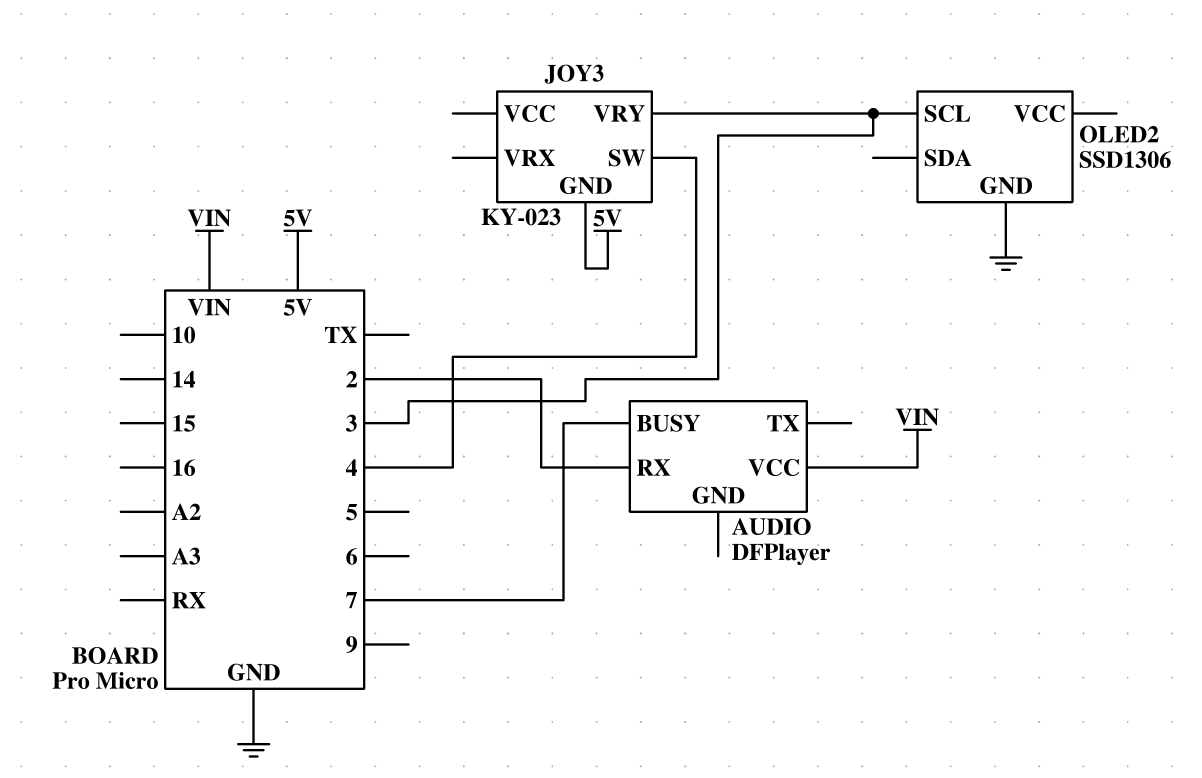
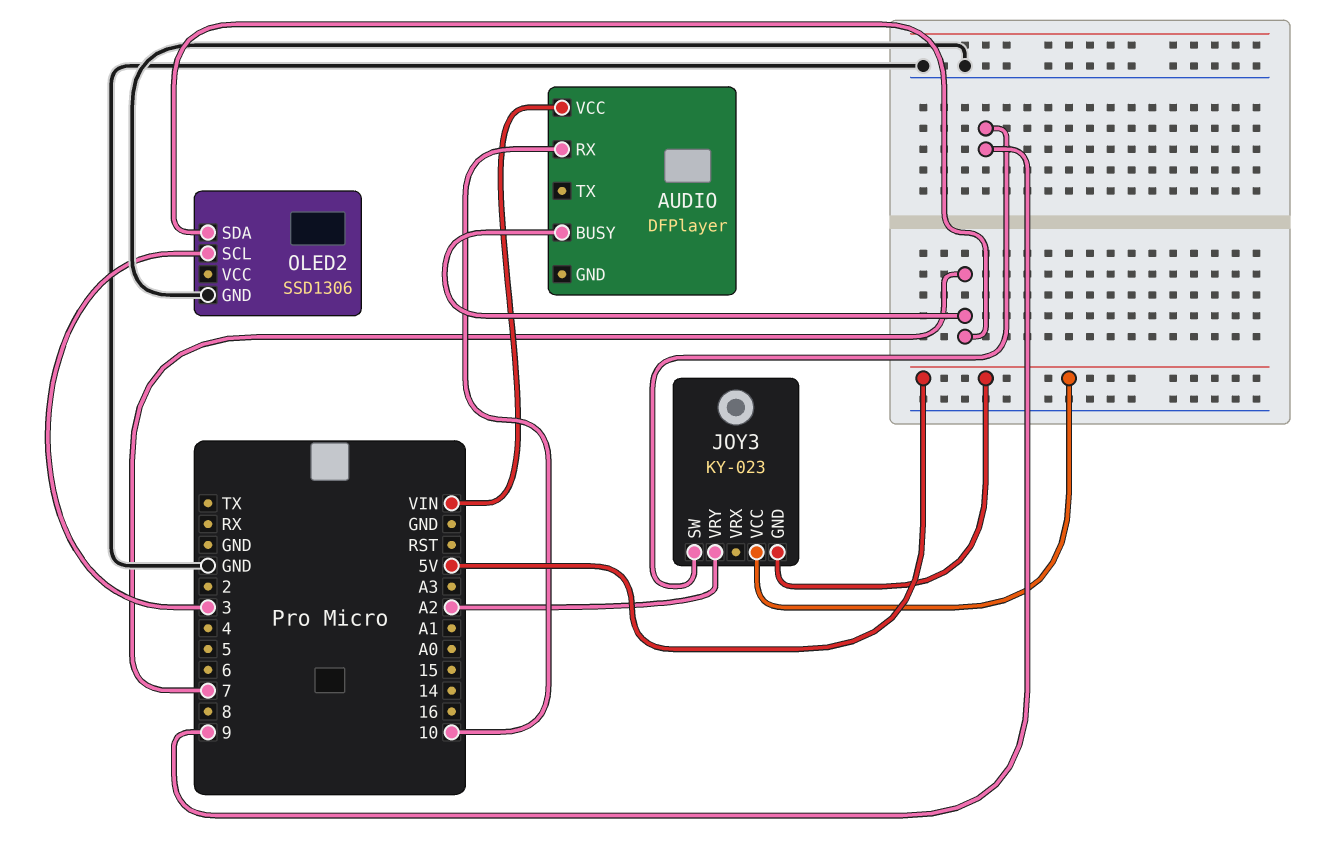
AUDIO pin RX: 2 -> 10
JOY3 pin SW: 4 -> 9
JOY3 pin VCC: none -> 5V
JOY3 pin VRY: 3 -> A2
OLED2 pin SDA: none -> 7

